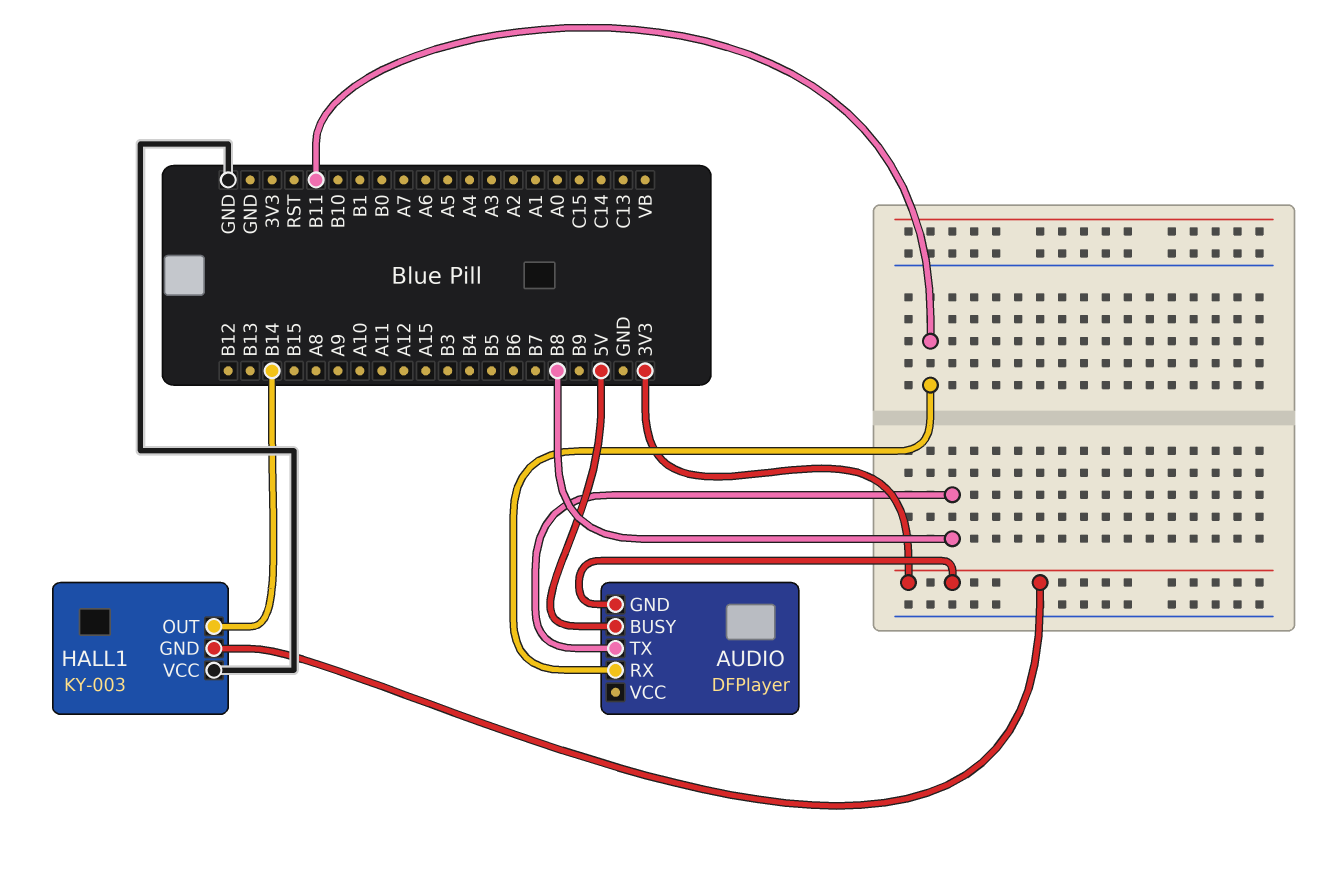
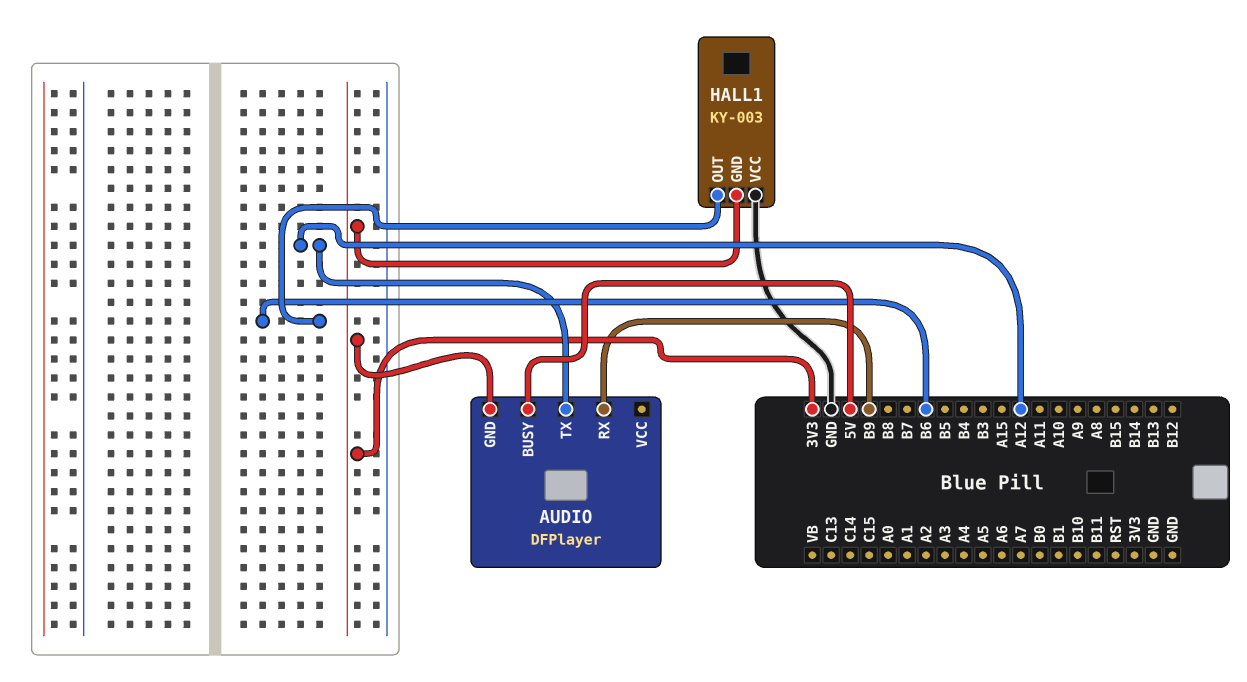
AUDIO pin RX: B11 -> B9
AUDIO pin TX: B8 -> A12
HALL1 pin OUT: B14 -> B6

